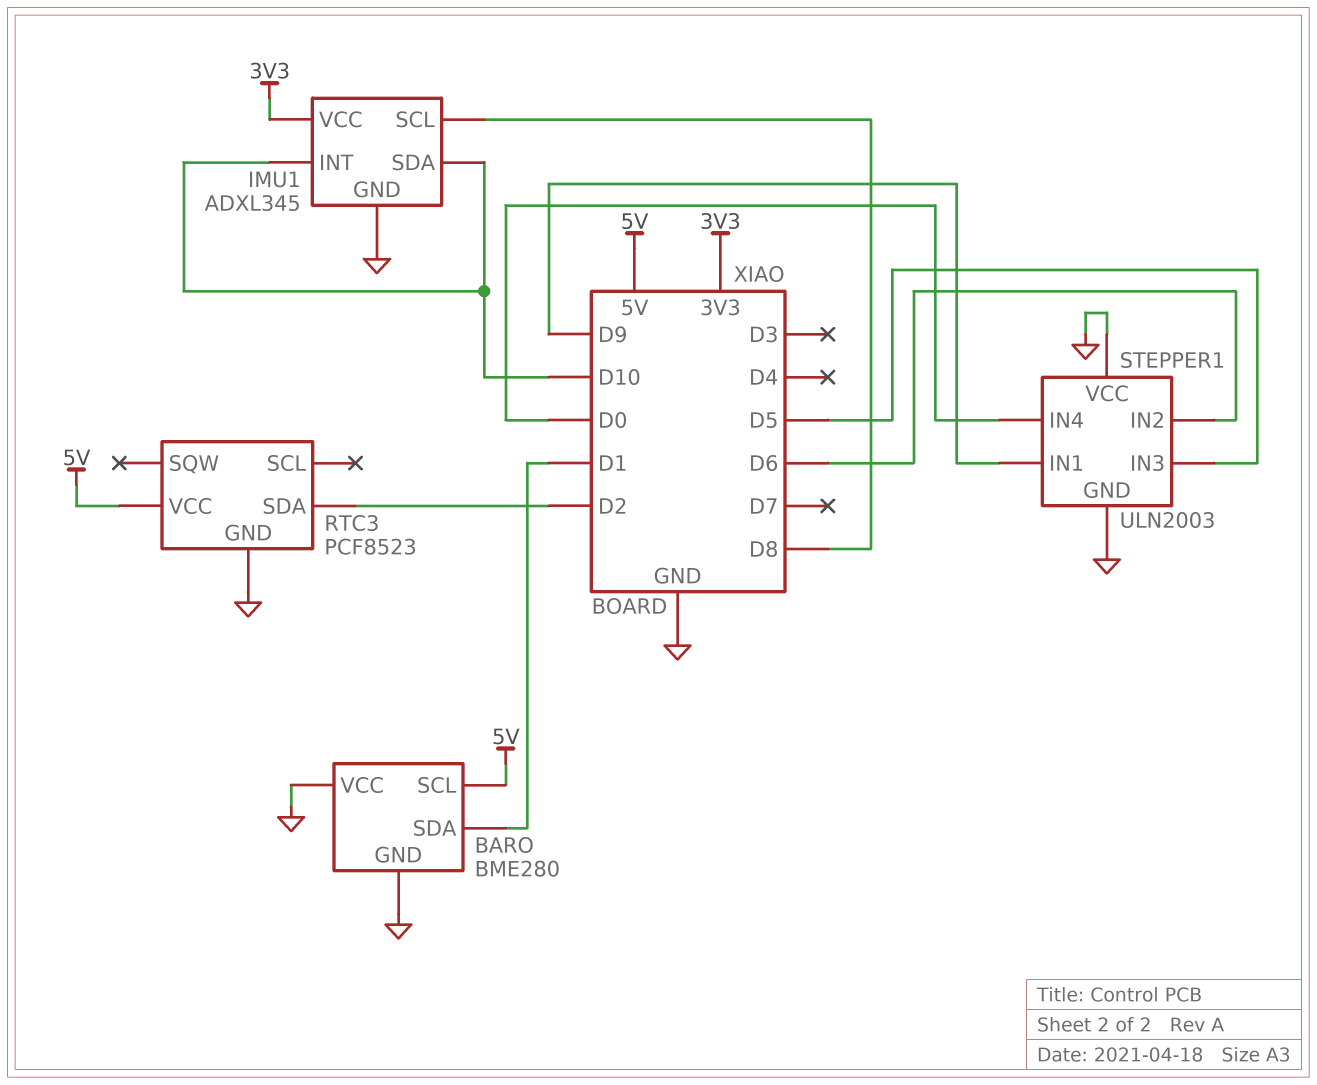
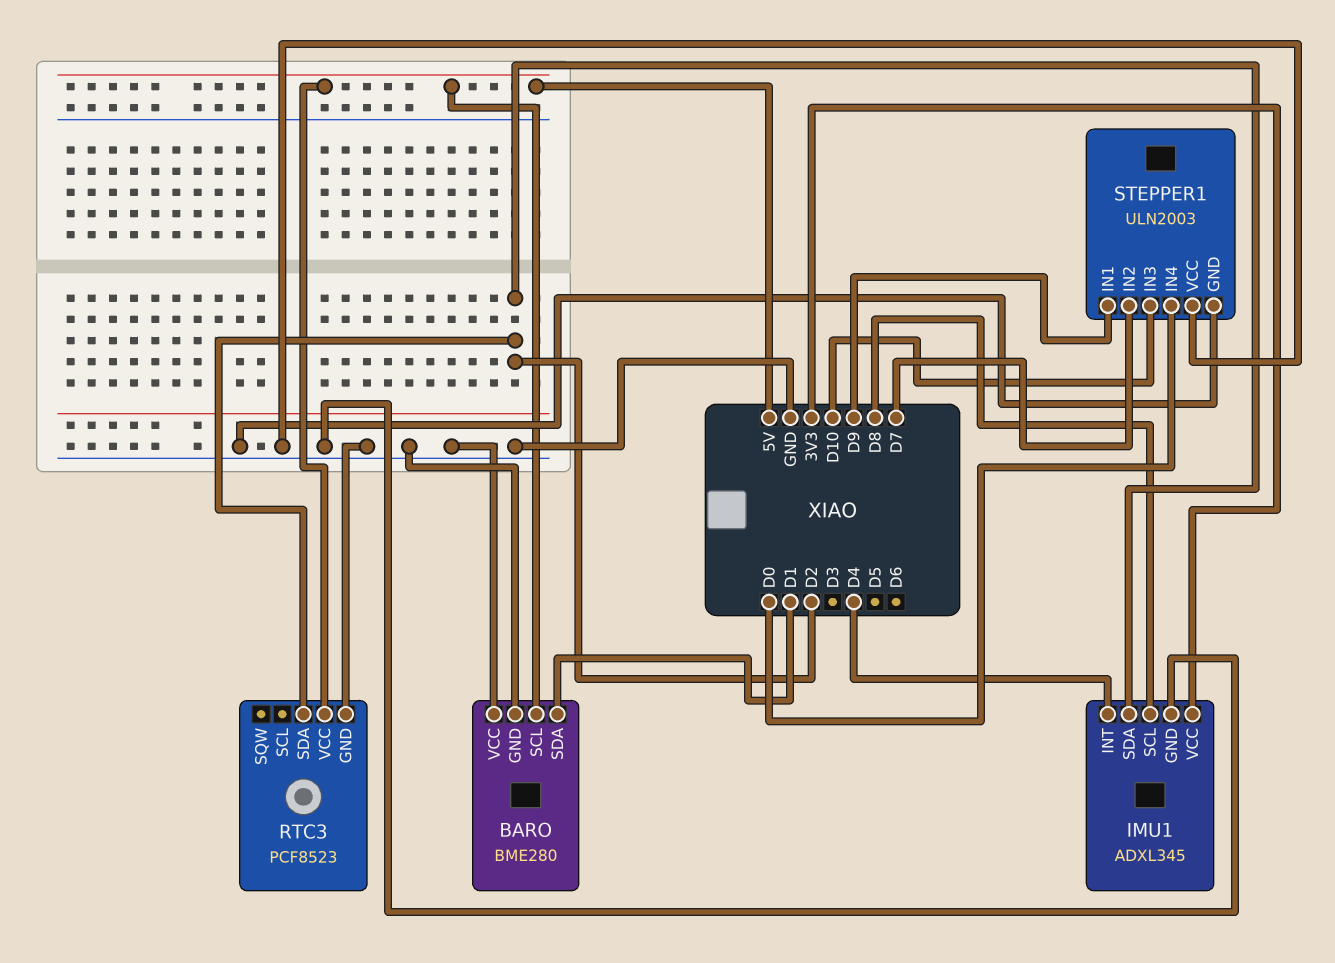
IMU1 pin INT: D10 -> D4
IMU1 pin SDA: D10 -> D2
STEPPER1 pin IN2: D6 -> D7
STEPPER1 pin IN3: D5 -> D10

